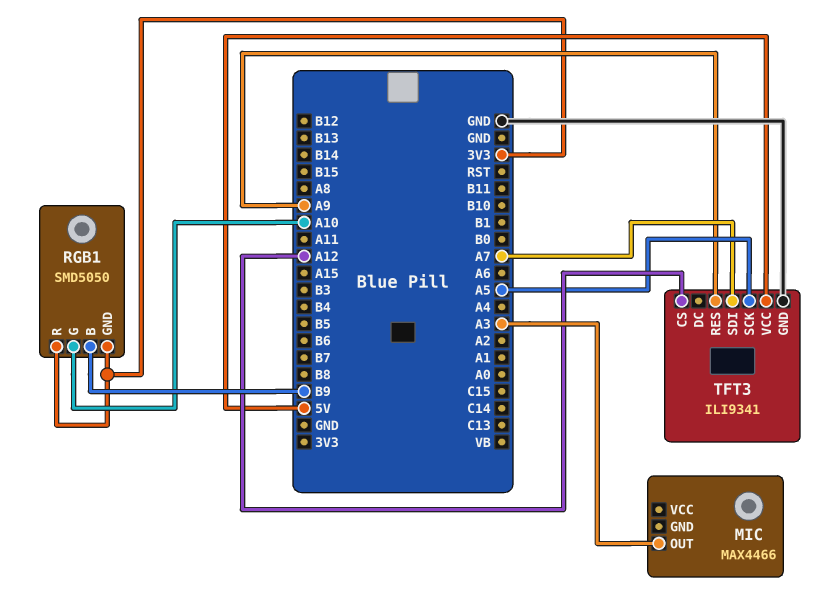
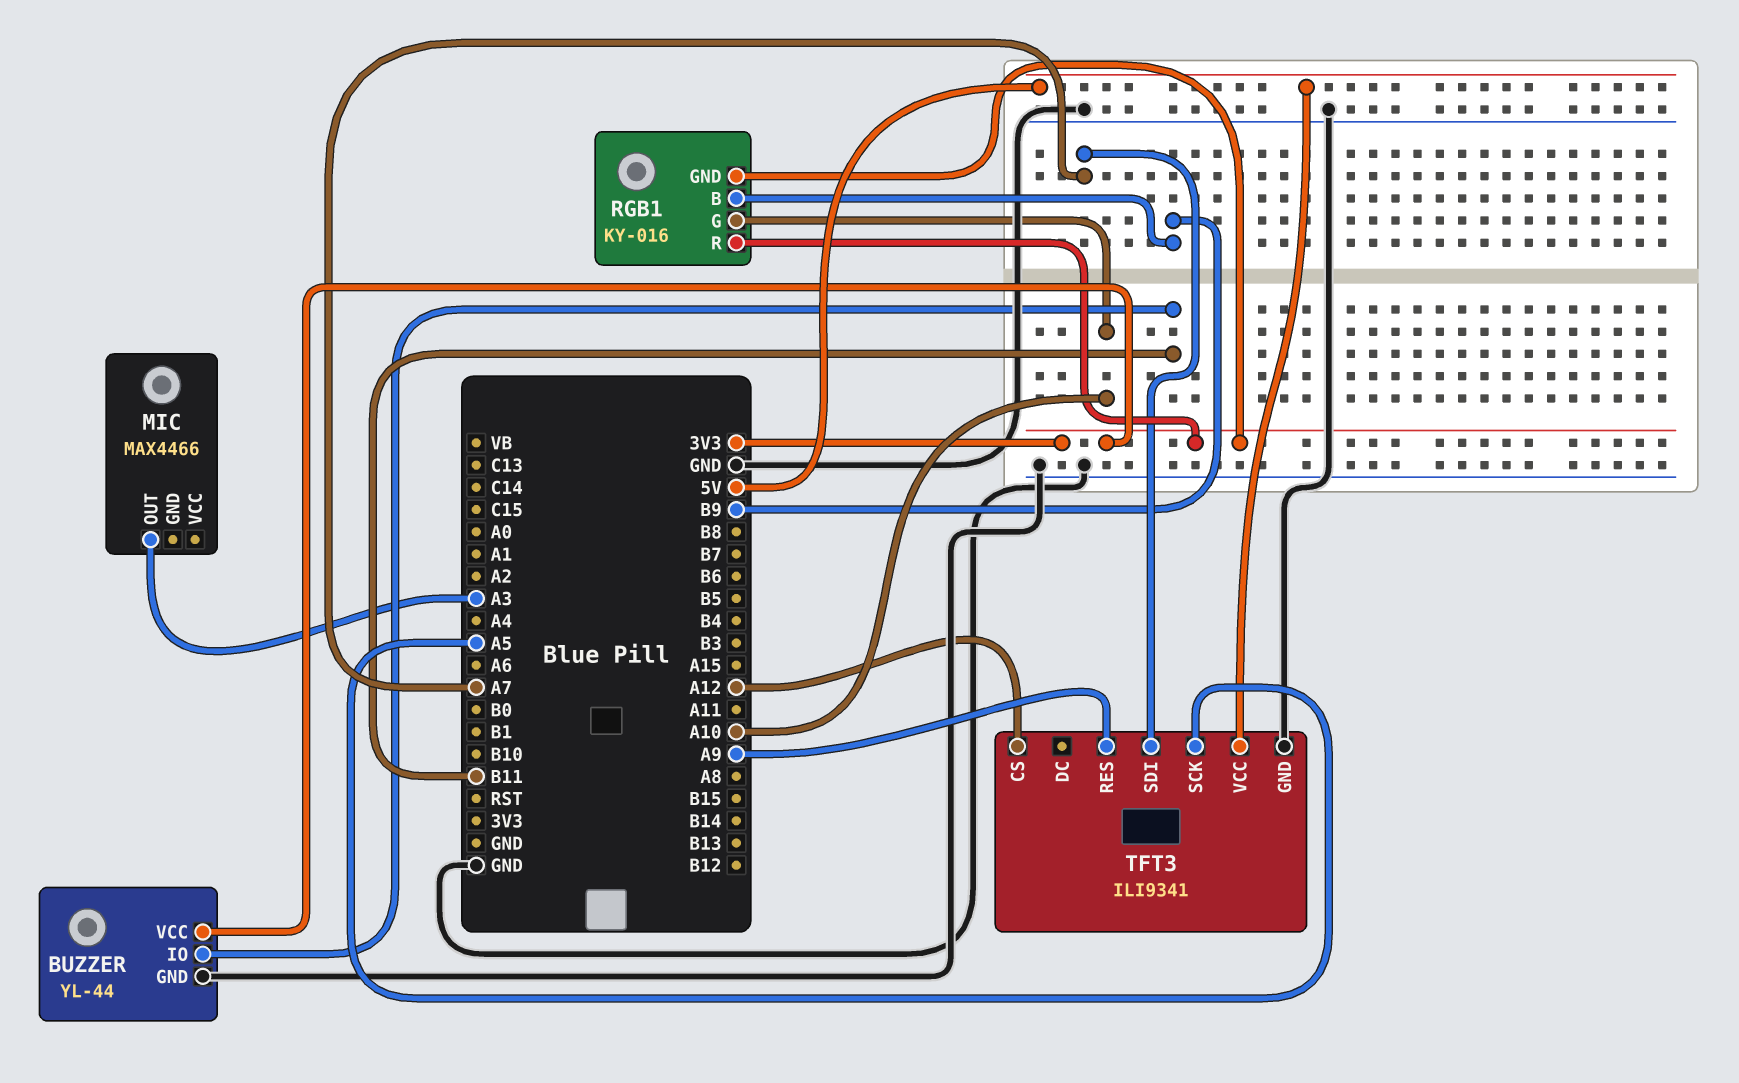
BUZZER: none -> YL-44
BUZZER pin GND: none -> GND
BUZZER pin IO: none -> B11
BUZZER pin VCC: none -> 3V3
RGB1: SMD5050 -> KY-016

